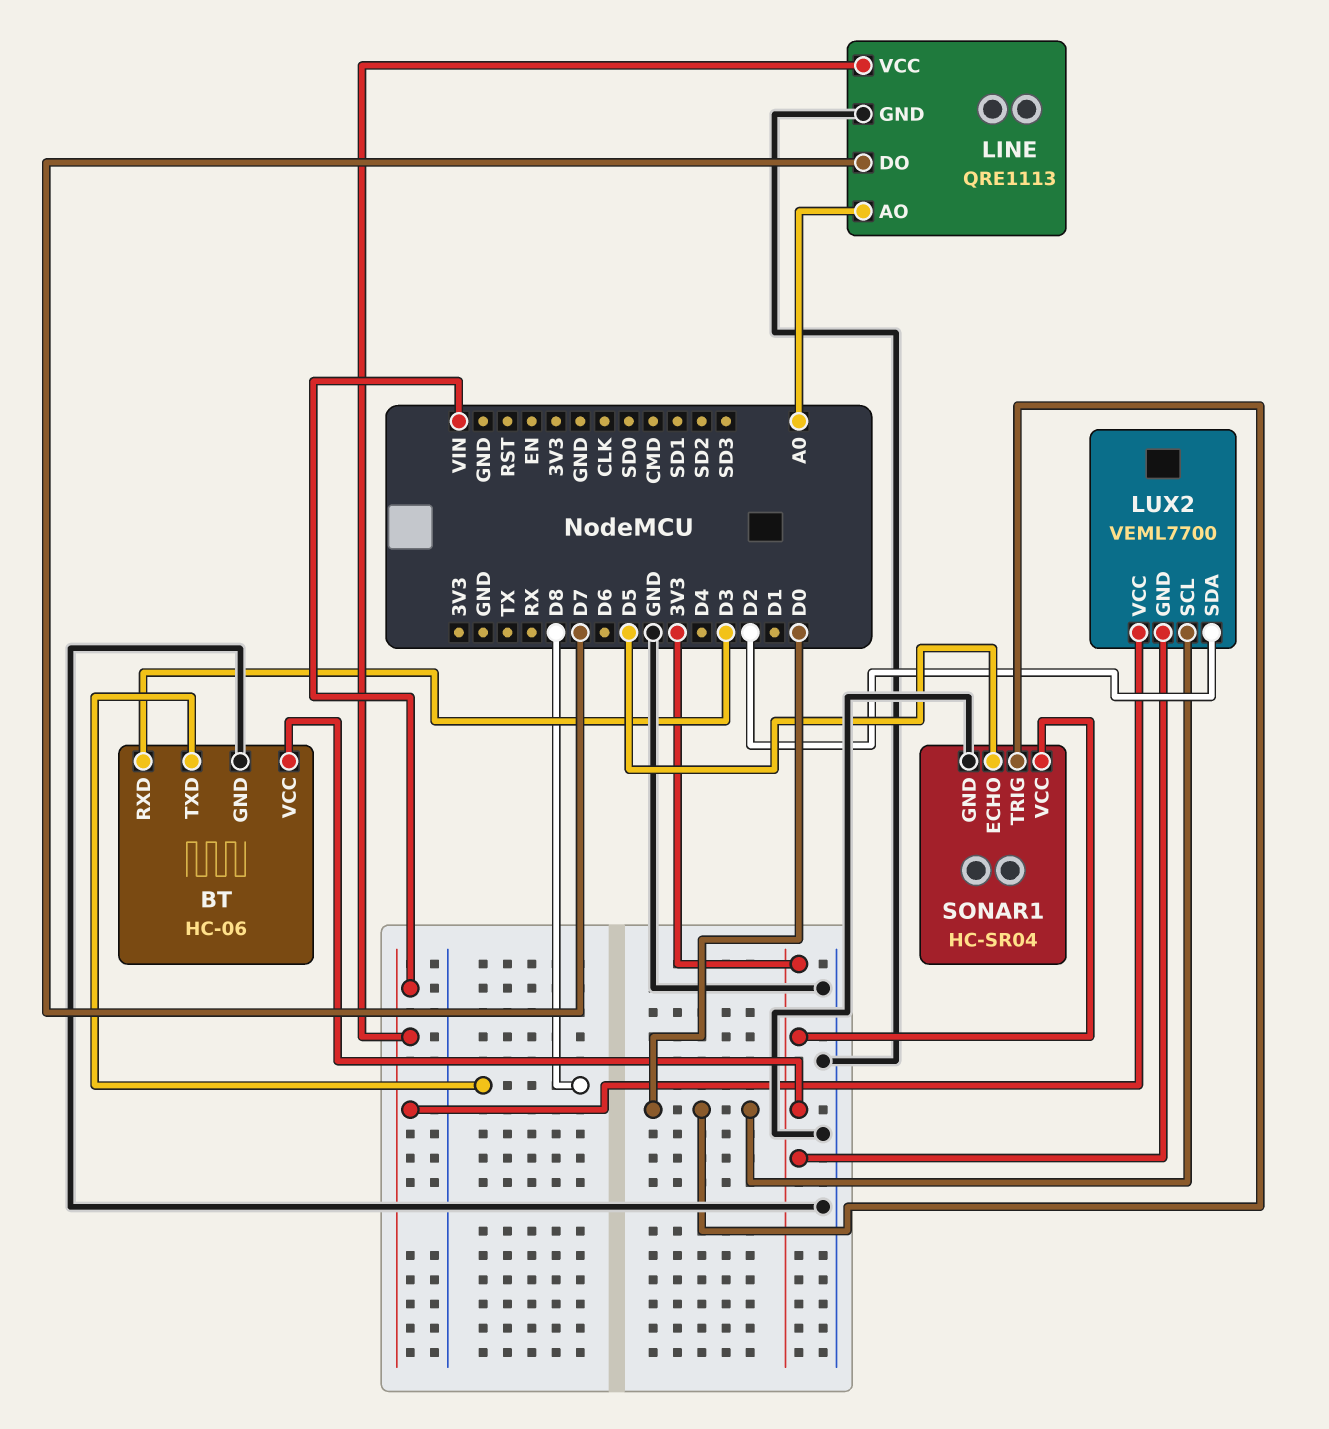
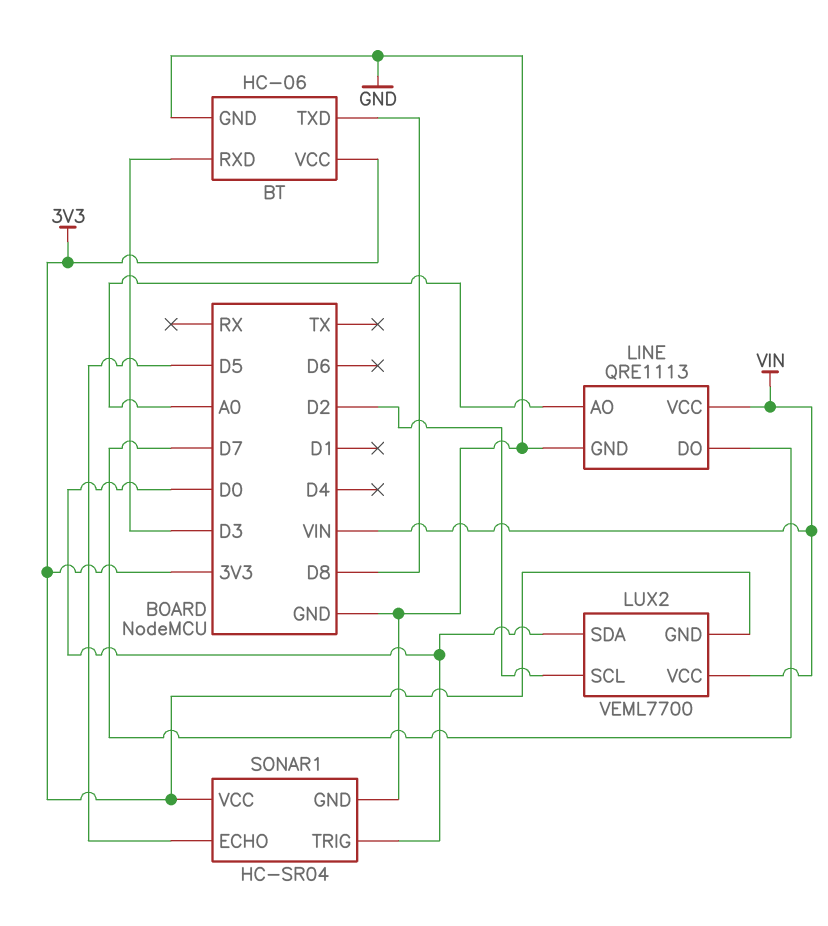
LUX2 pin SCL: D0 -> D2
LUX2 pin SDA: D2 -> D0

